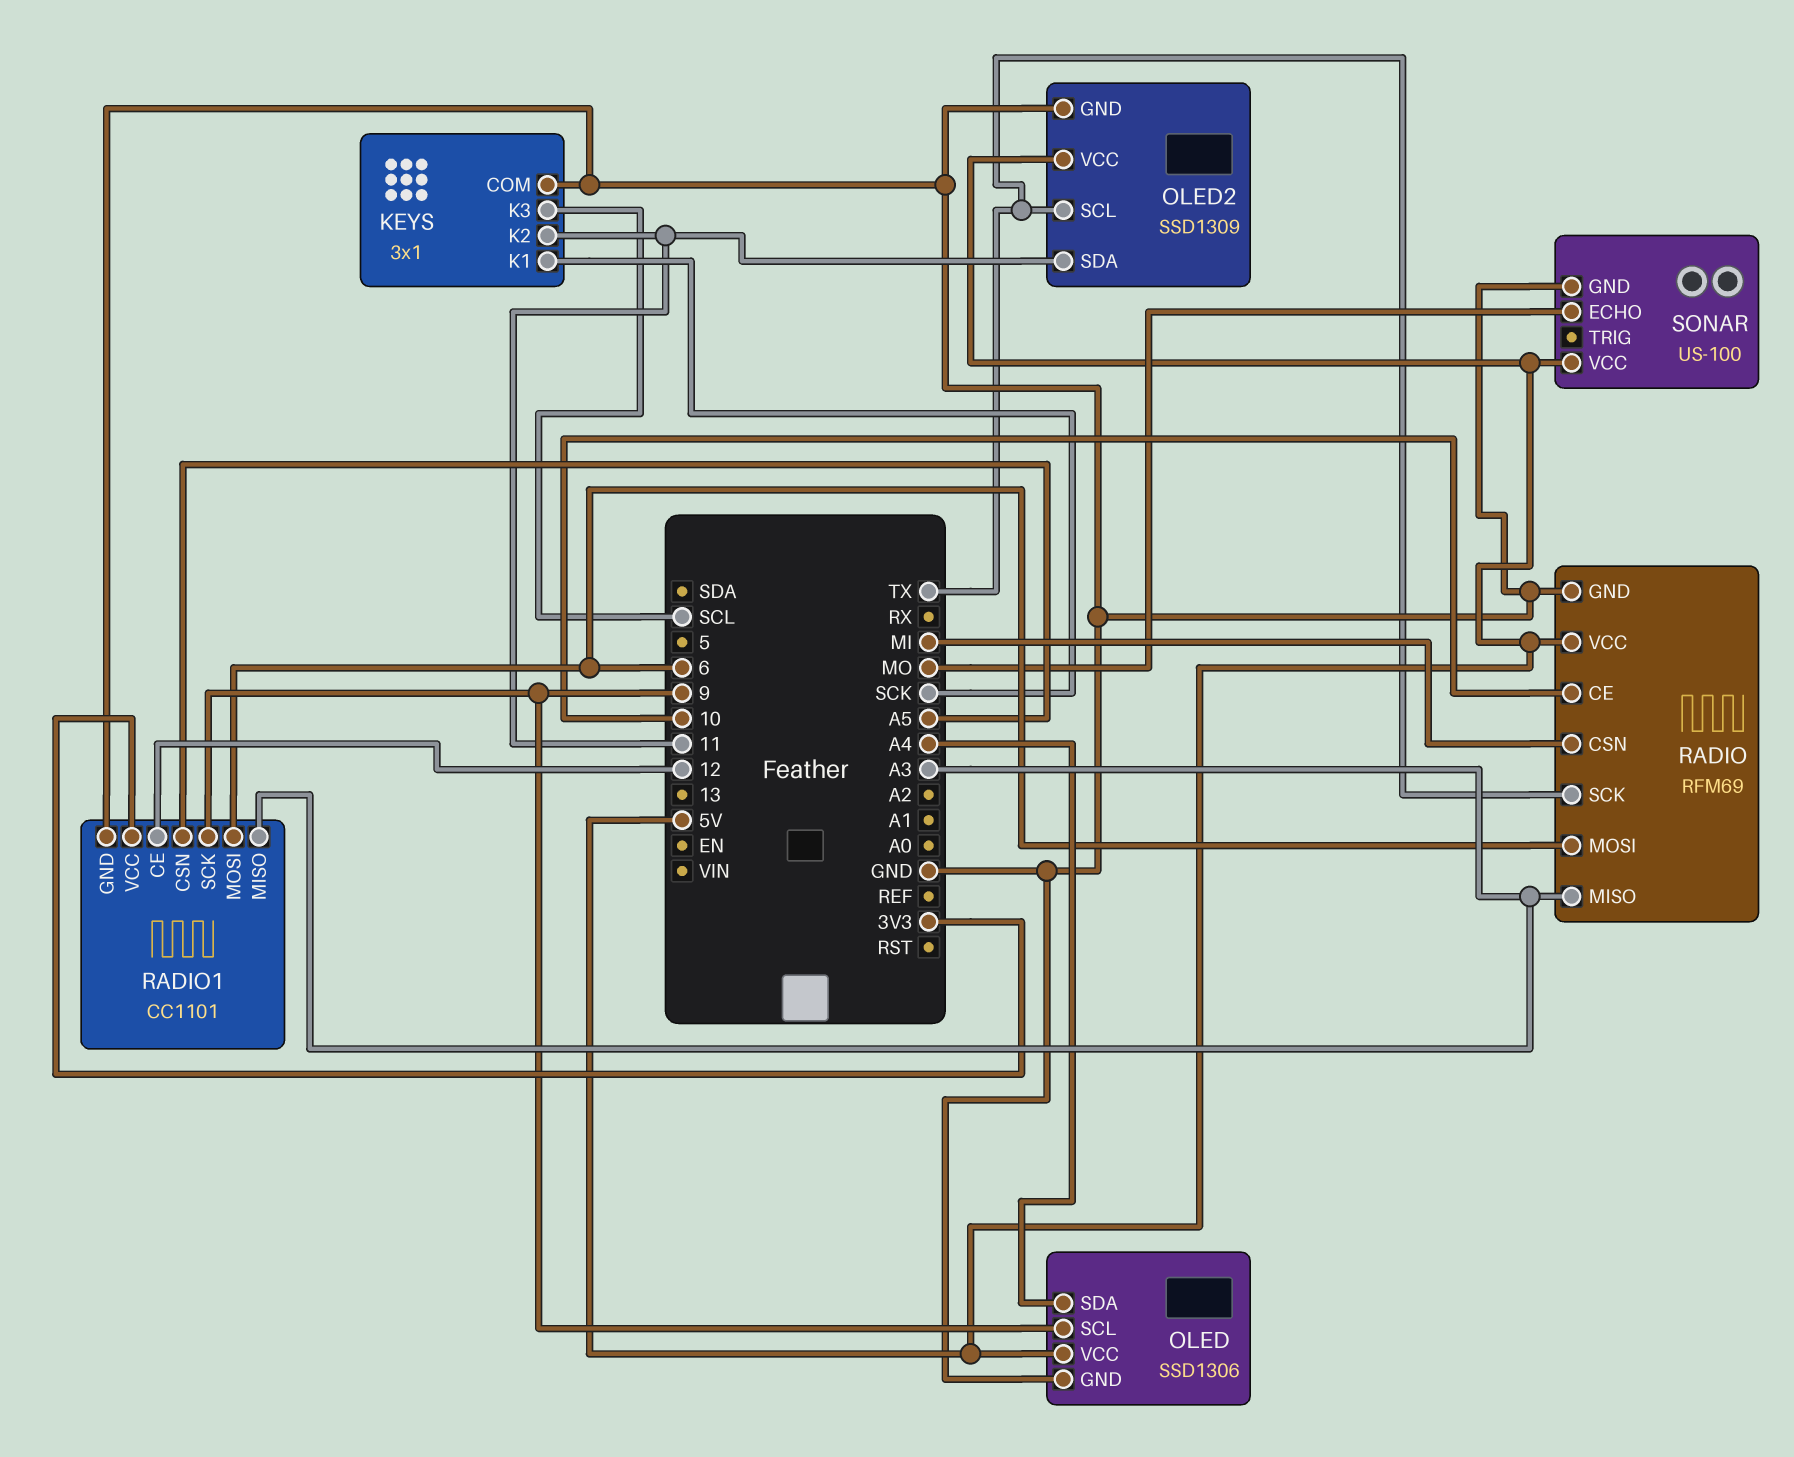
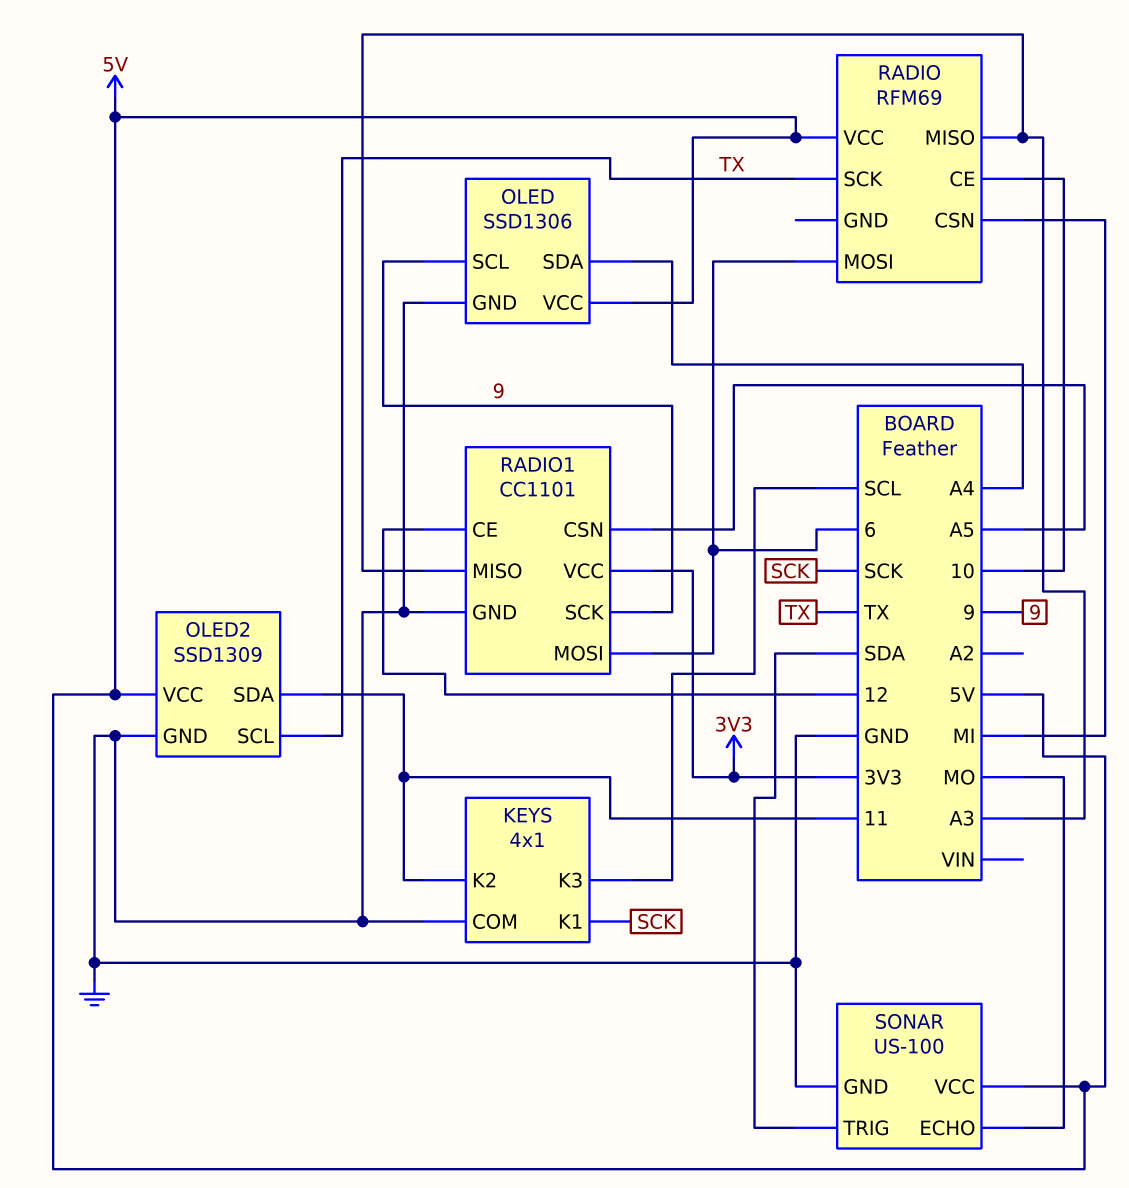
KEYS: 3x1 -> 4x1
RADIO pin GND: GND -> none
SONAR pin TRIG: none -> SDA

